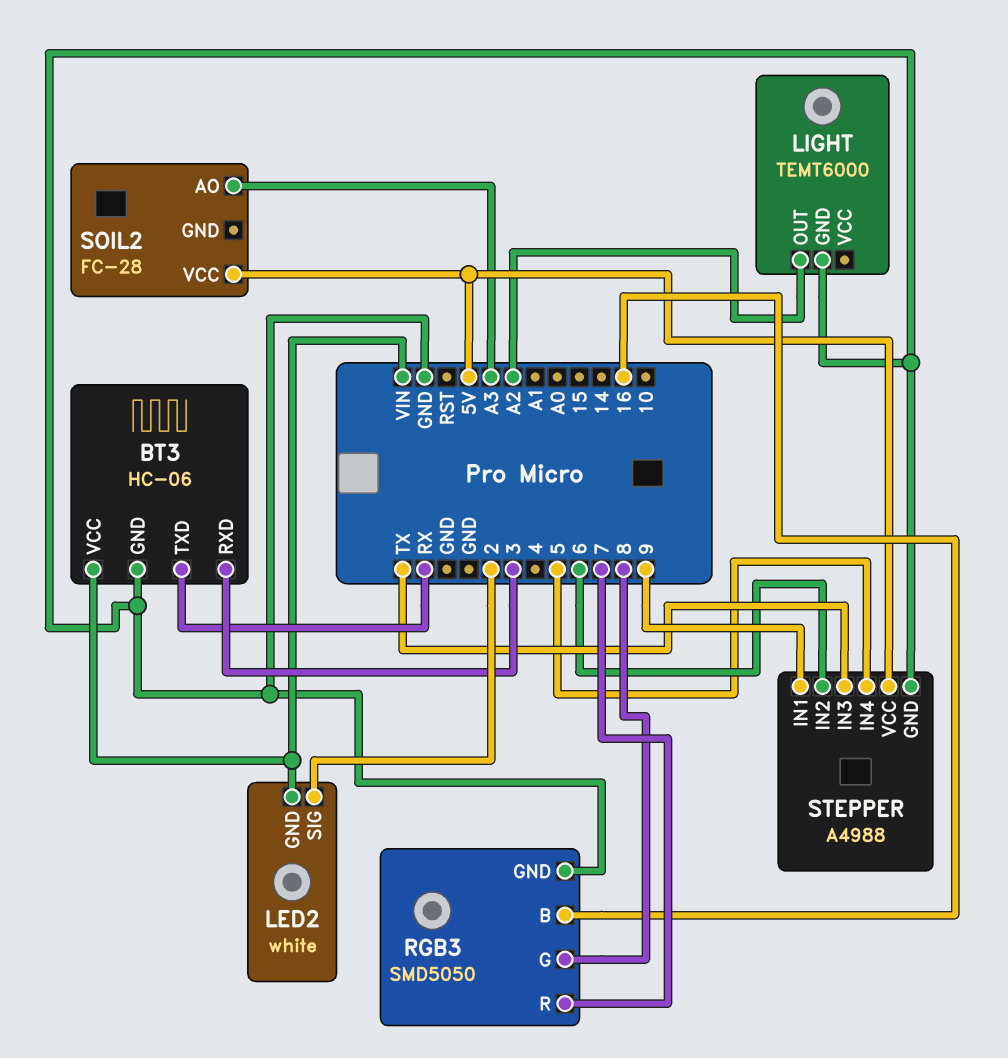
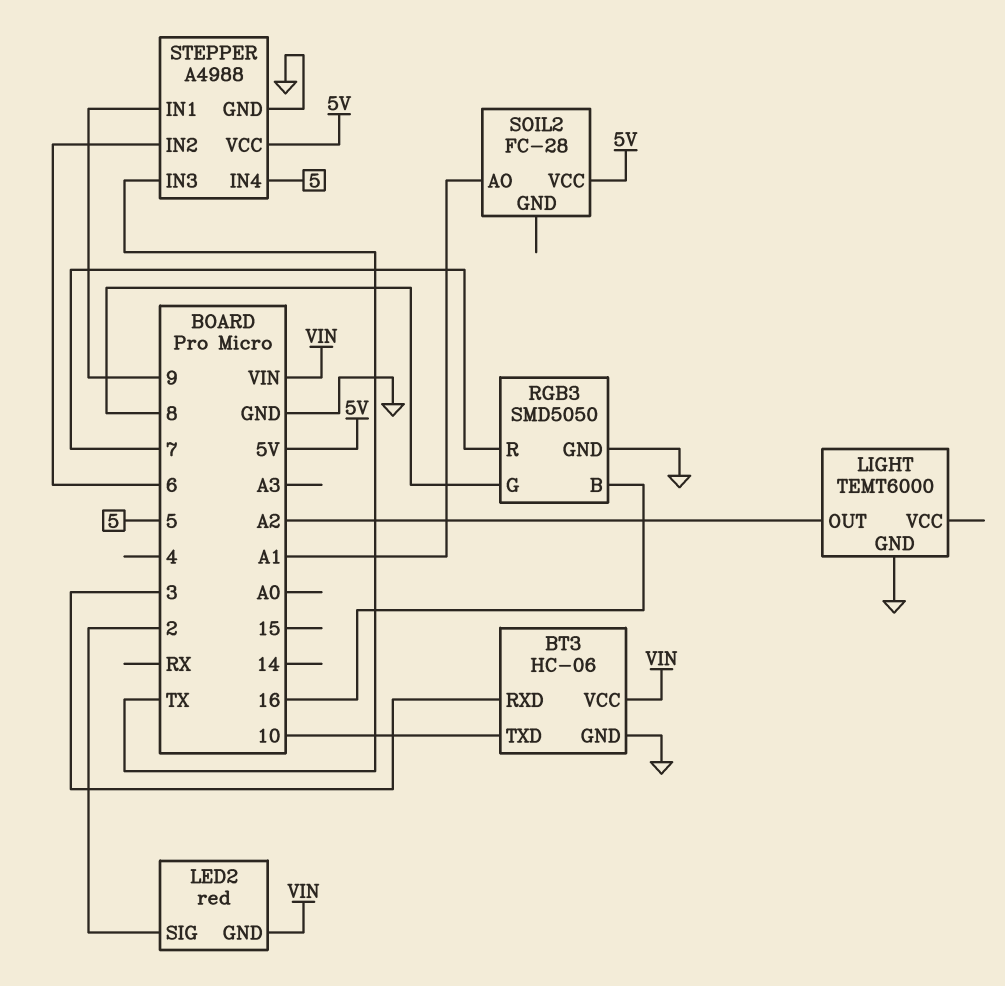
BT3 pin TXD: RX -> 10
LED2: white -> red
SOIL2 pin AO: A3 -> A1

